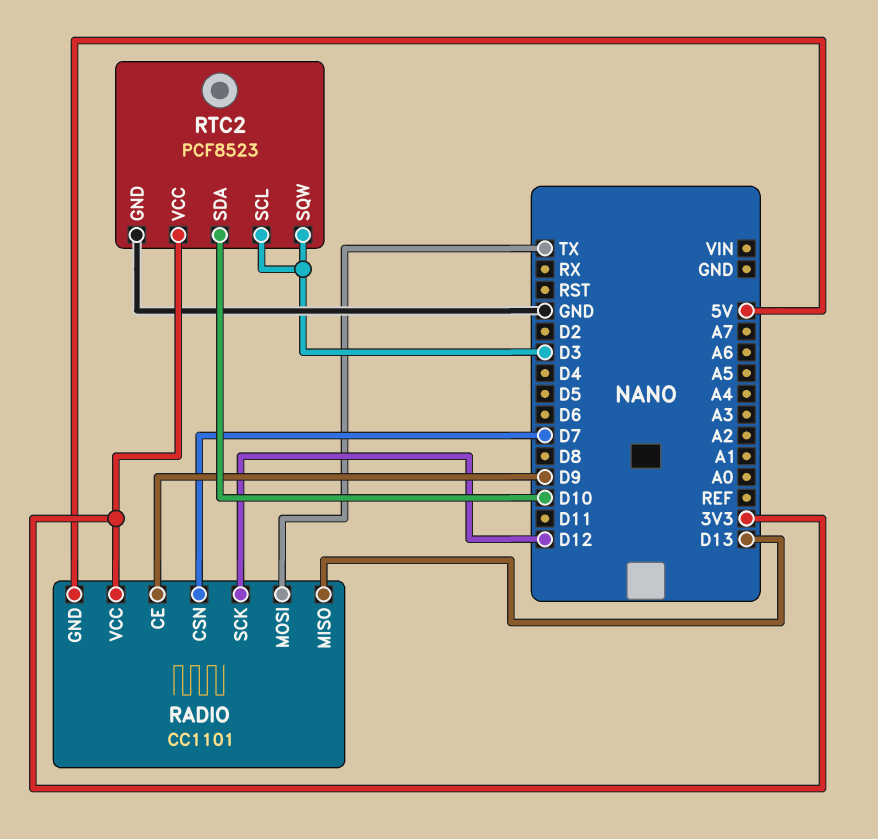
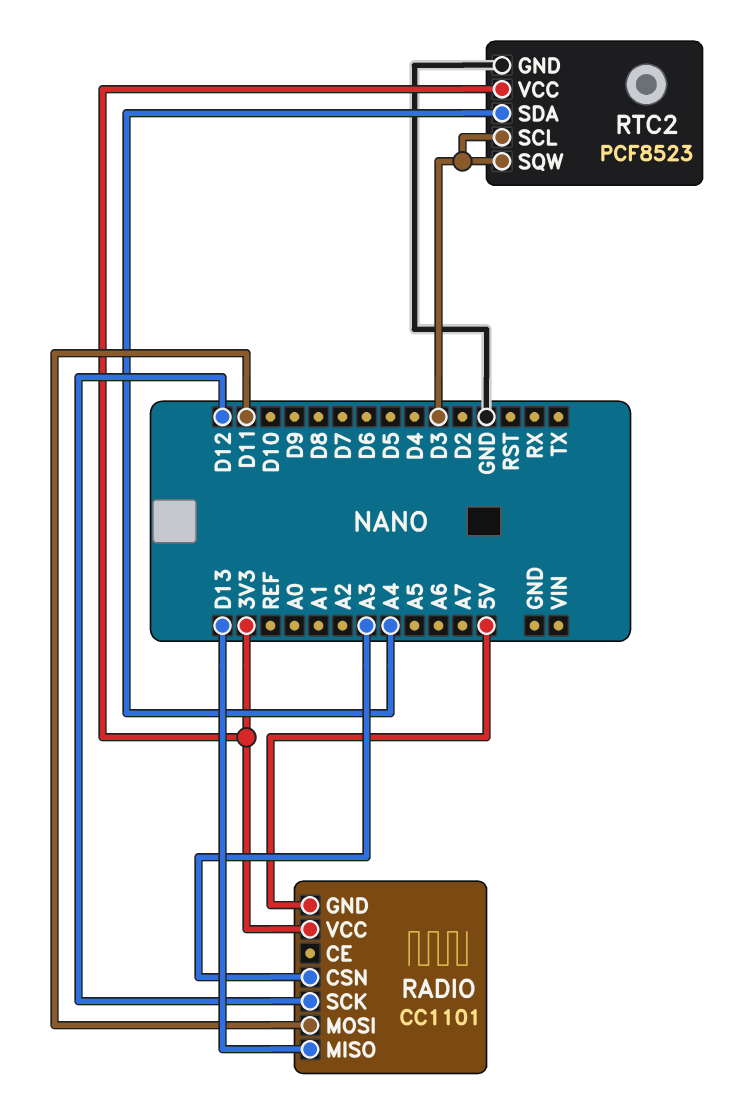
RADIO pin CE: D9 -> none
RADIO pin CSN: D7 -> A3
RADIO pin MOSI: TX -> D11
RTC2 pin SDA: D10 -> A4

